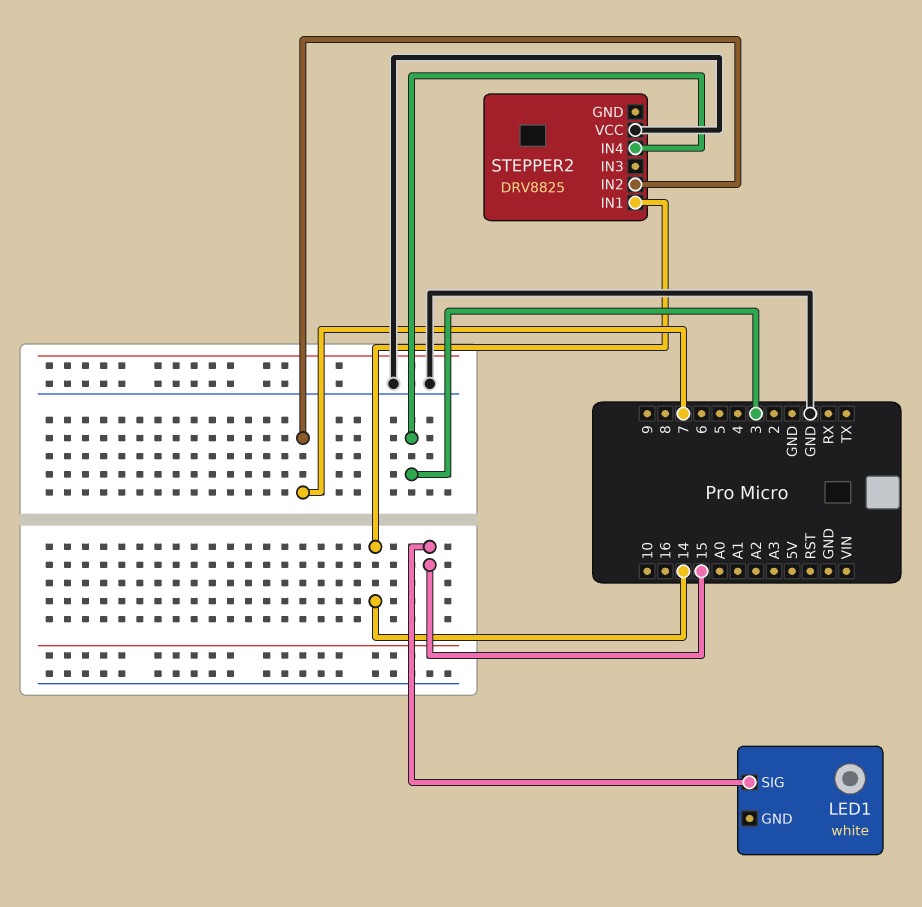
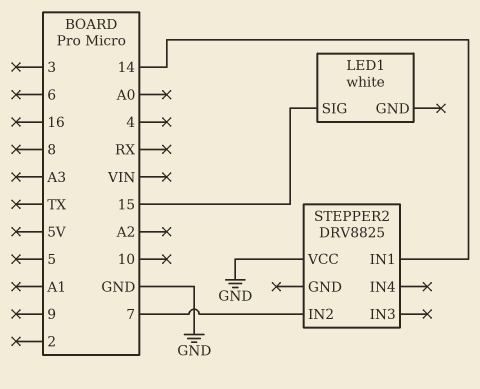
STEPPER2 pin IN4: 3 -> none

